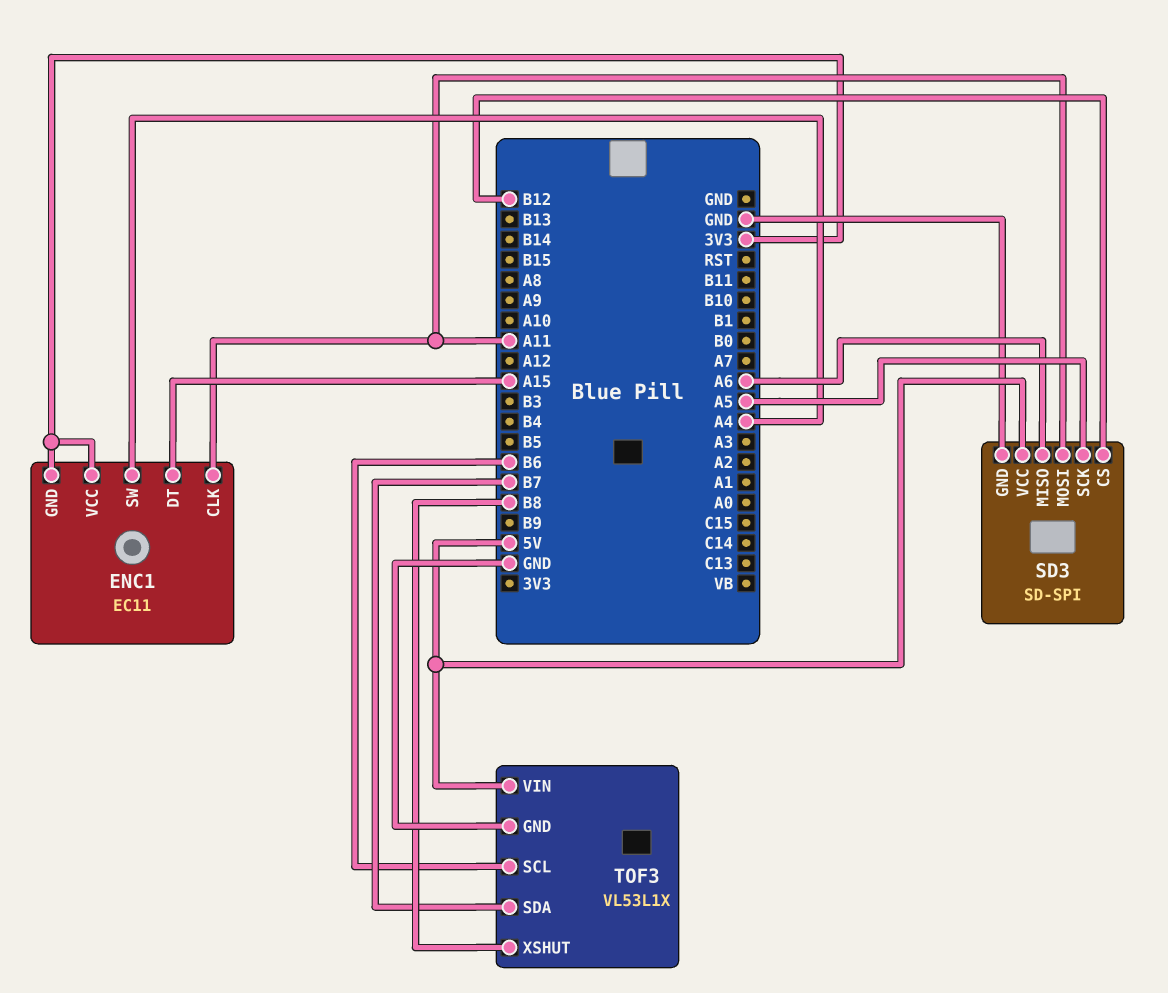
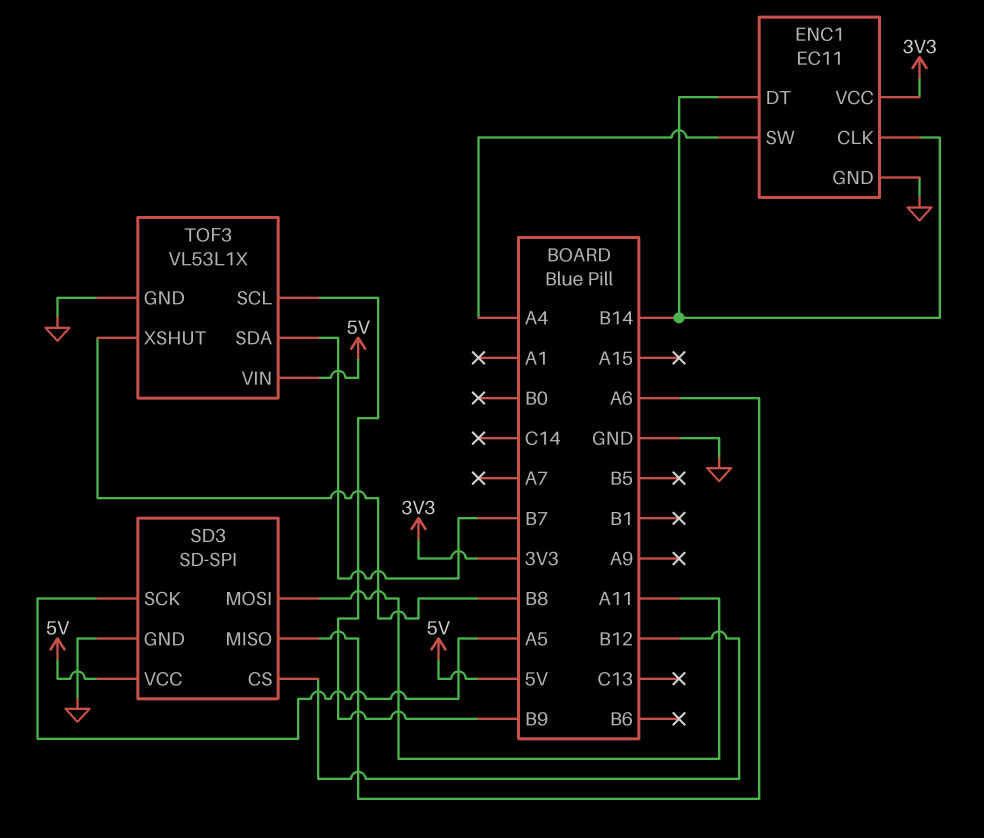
ENC1 pin CLK: A11 -> B14
ENC1 pin DT: A15 -> B14
ENC1 pin GND: 3V3 -> GND
TOF3 pin SCL: B6 -> B9

